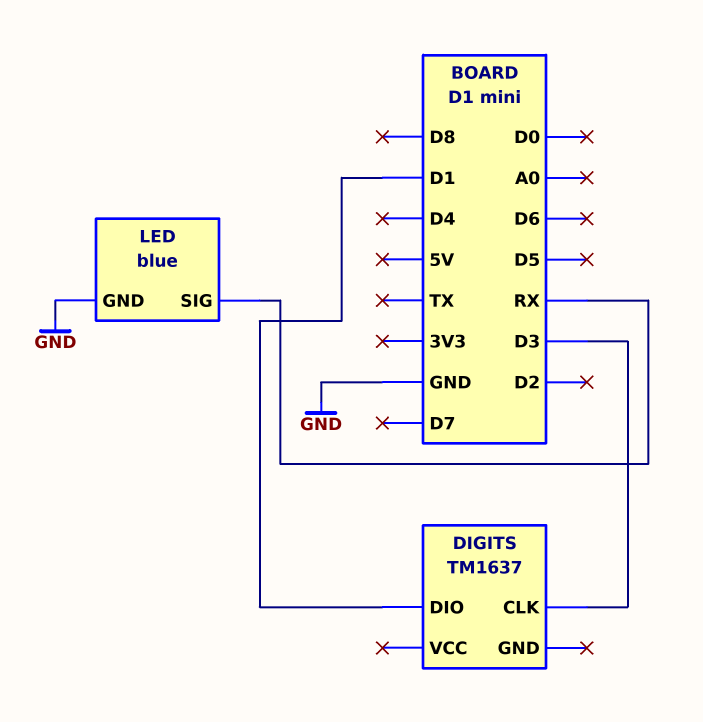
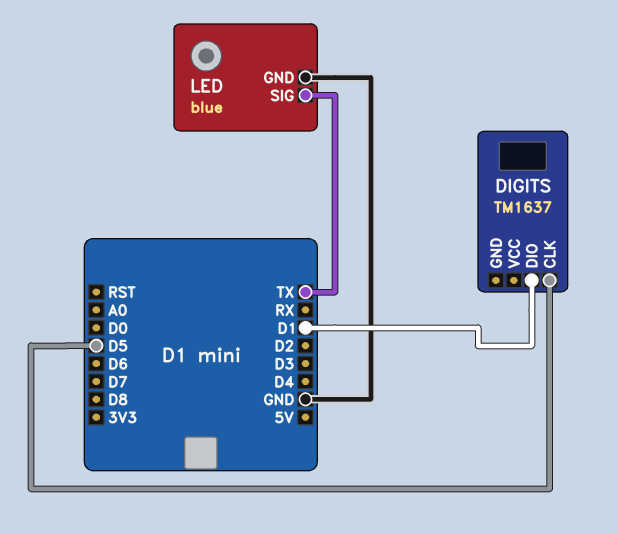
DIGITS pin CLK: D3 -> D5
LED pin SIG: RX -> TX

